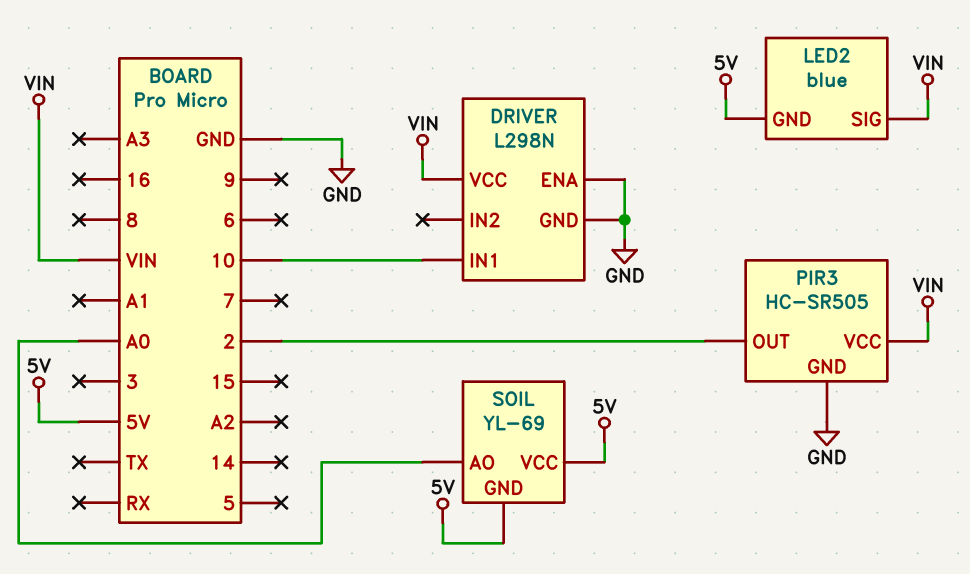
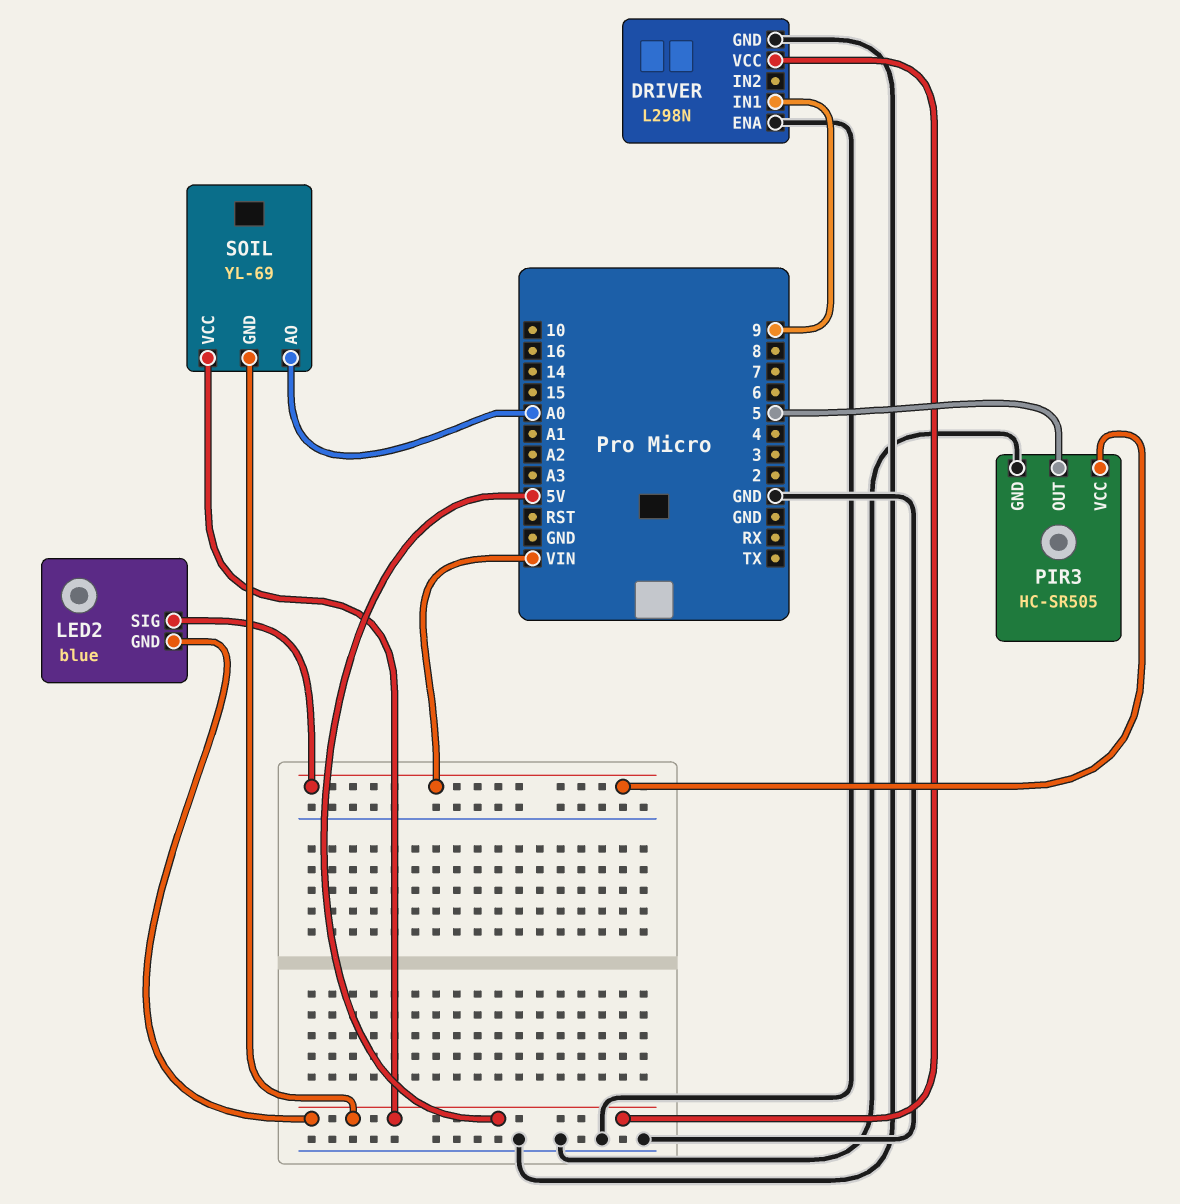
DRIVER pin IN1: 10 -> 9
DRIVER pin VCC: VIN -> 5V
PIR3 pin OUT: 2 -> 5

